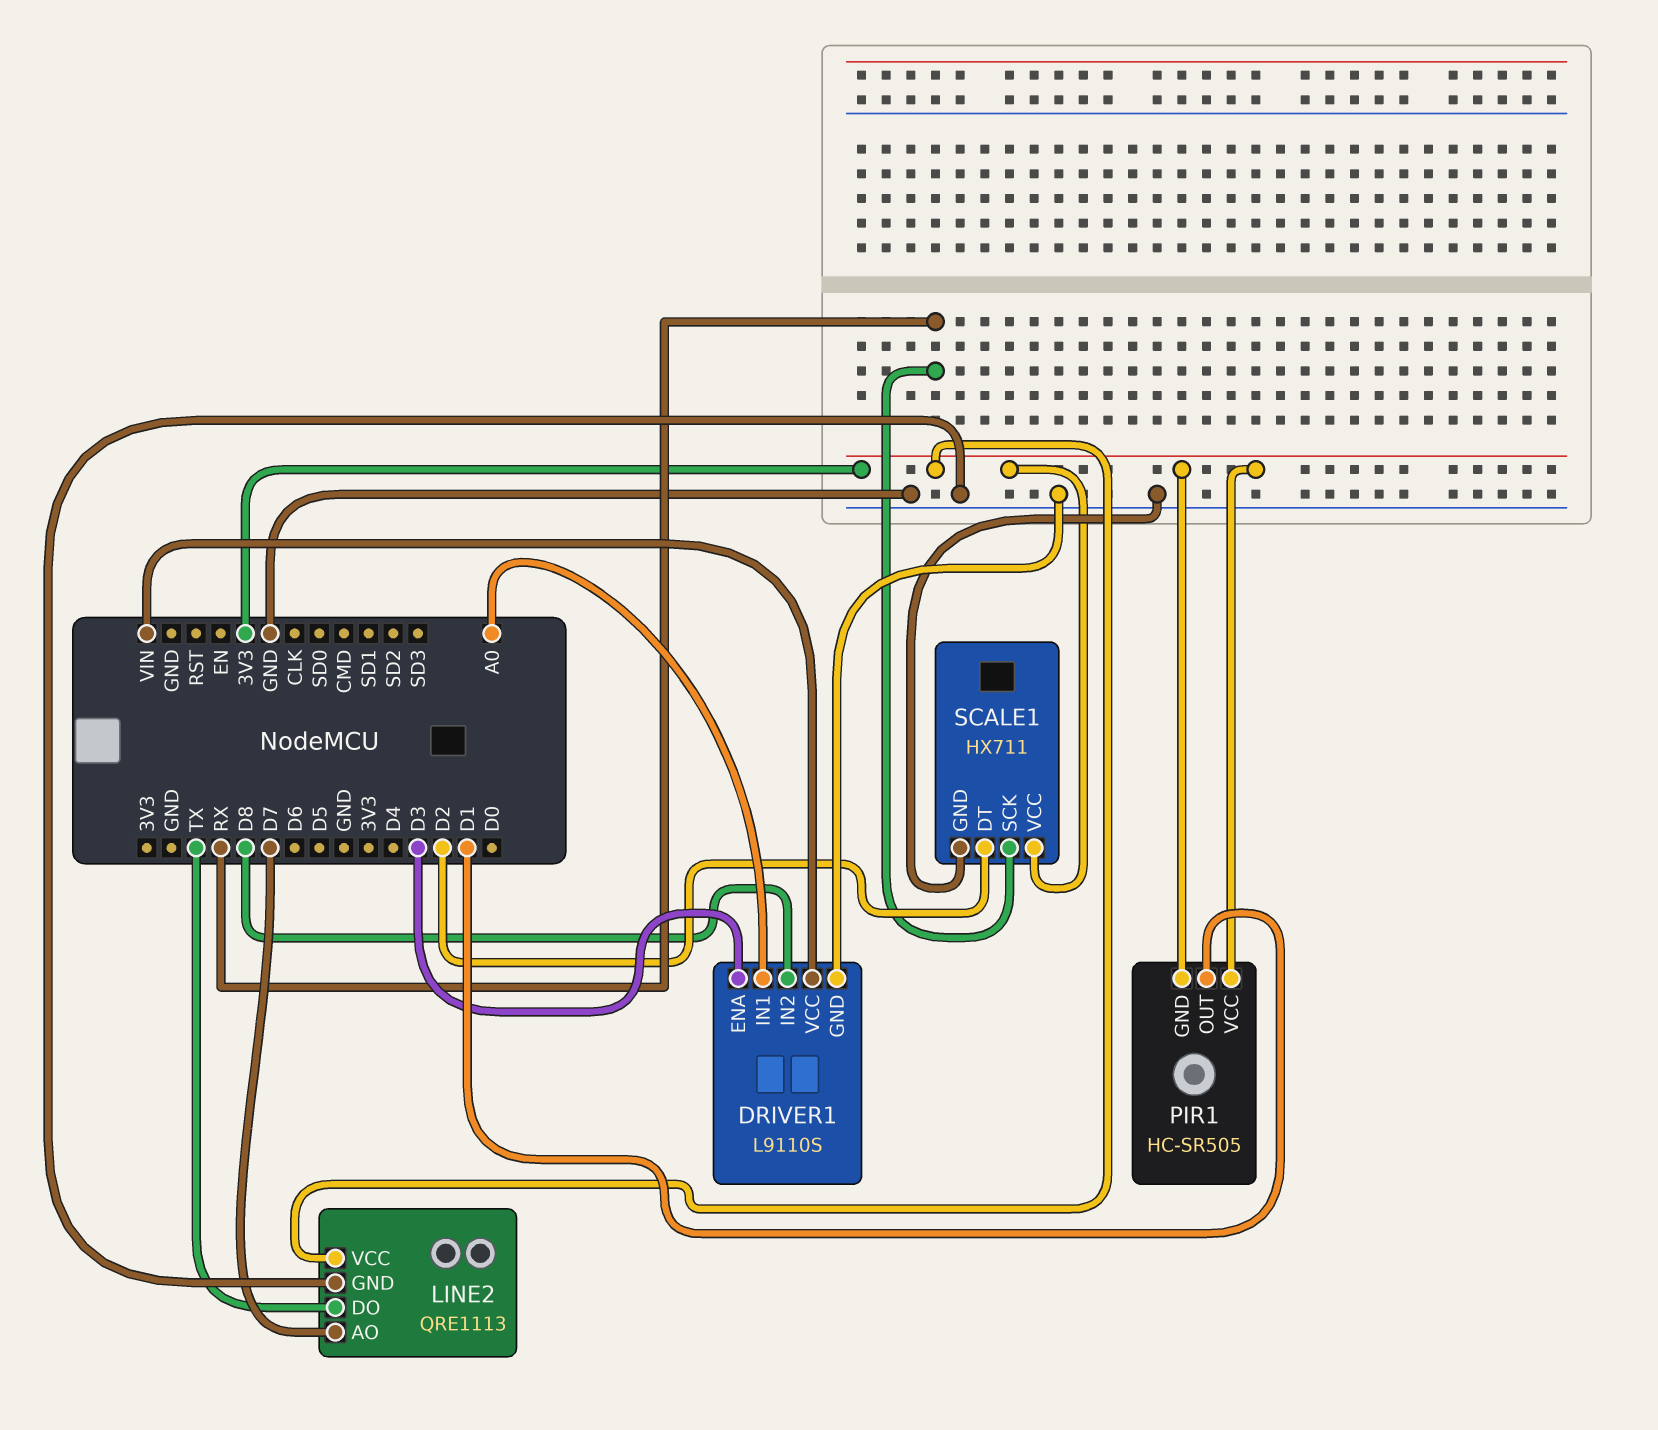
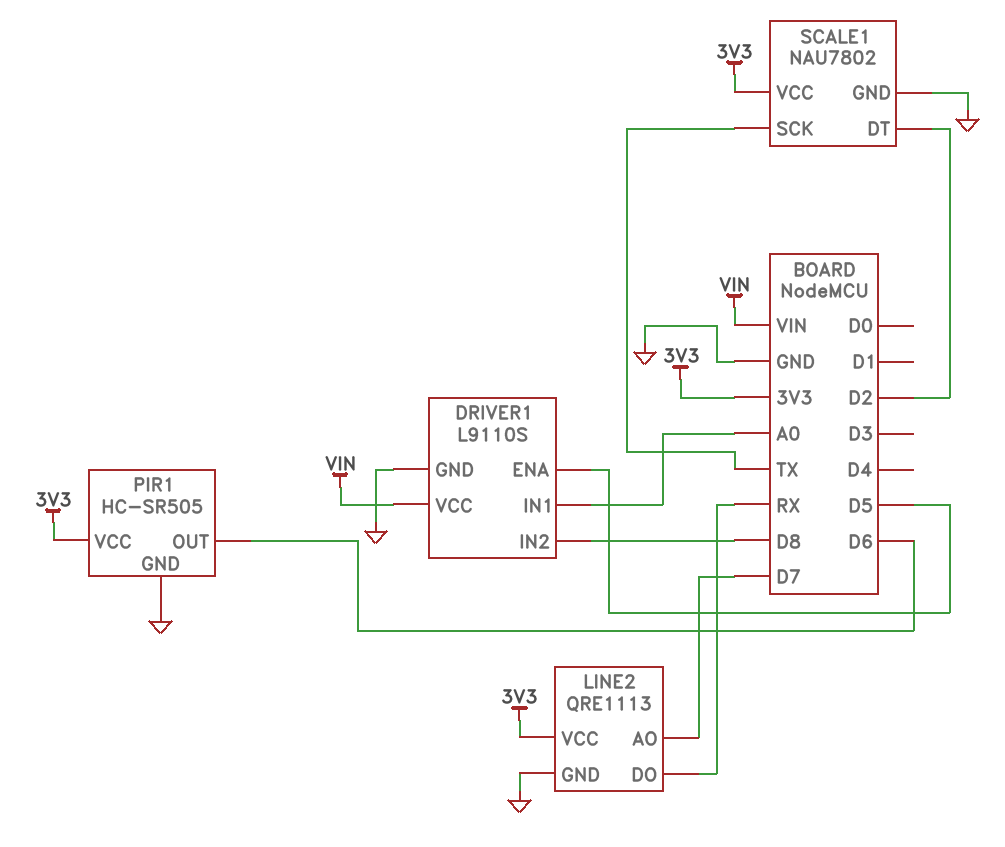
DRIVER1 pin ENA: D3 -> D5
LINE2 pin DO: TX -> RX
PIR1 pin GND: 3V3 -> GND
PIR1 pin OUT: D1 -> D6
SCALE1: HX711 -> NAU7802
SCALE1 pin SCK: RX -> TX

